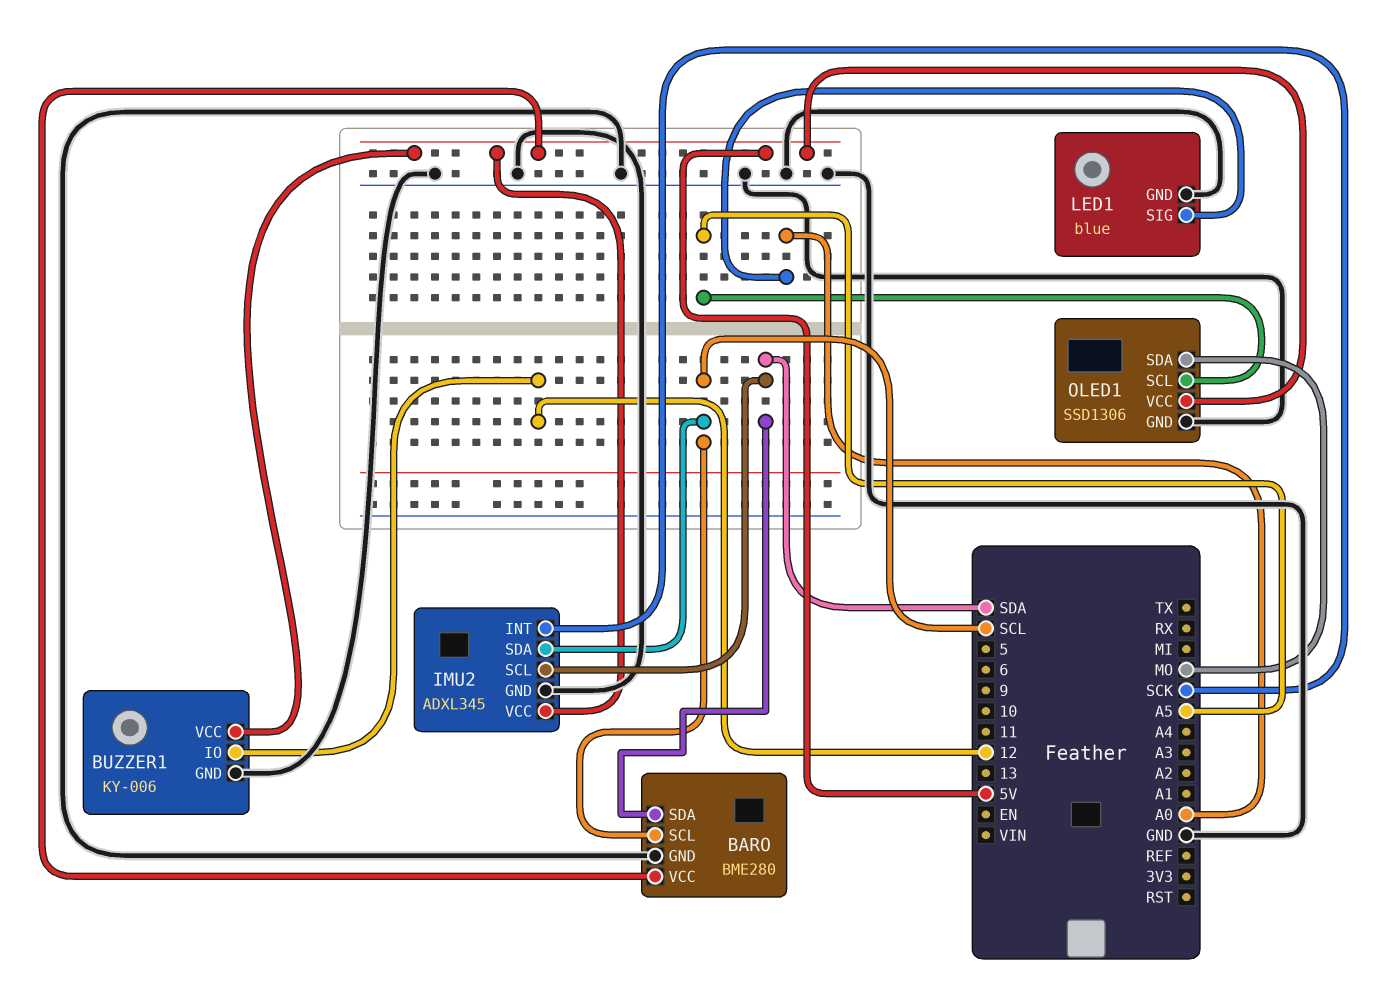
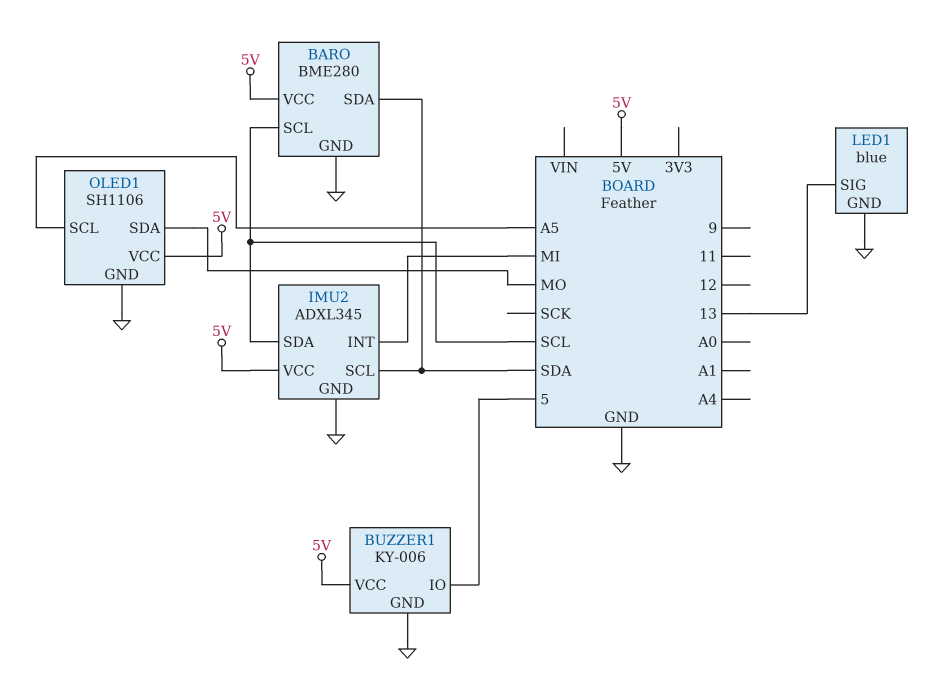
BUZZER1 pin IO: 12 -> 5
IMU2 pin INT: SCK -> MI
LED1 pin SIG: A0 -> 13
OLED1: SSD1306 -> SH1106

